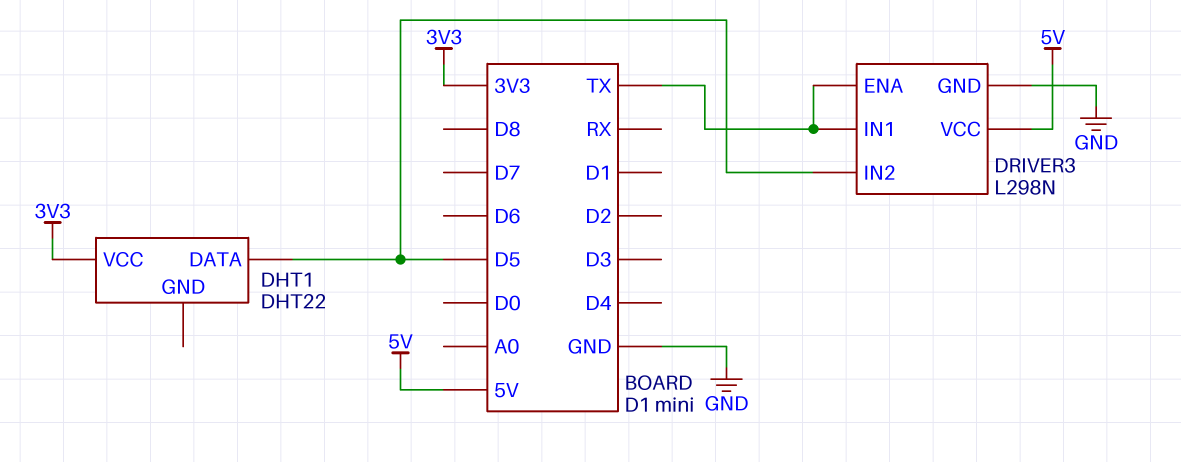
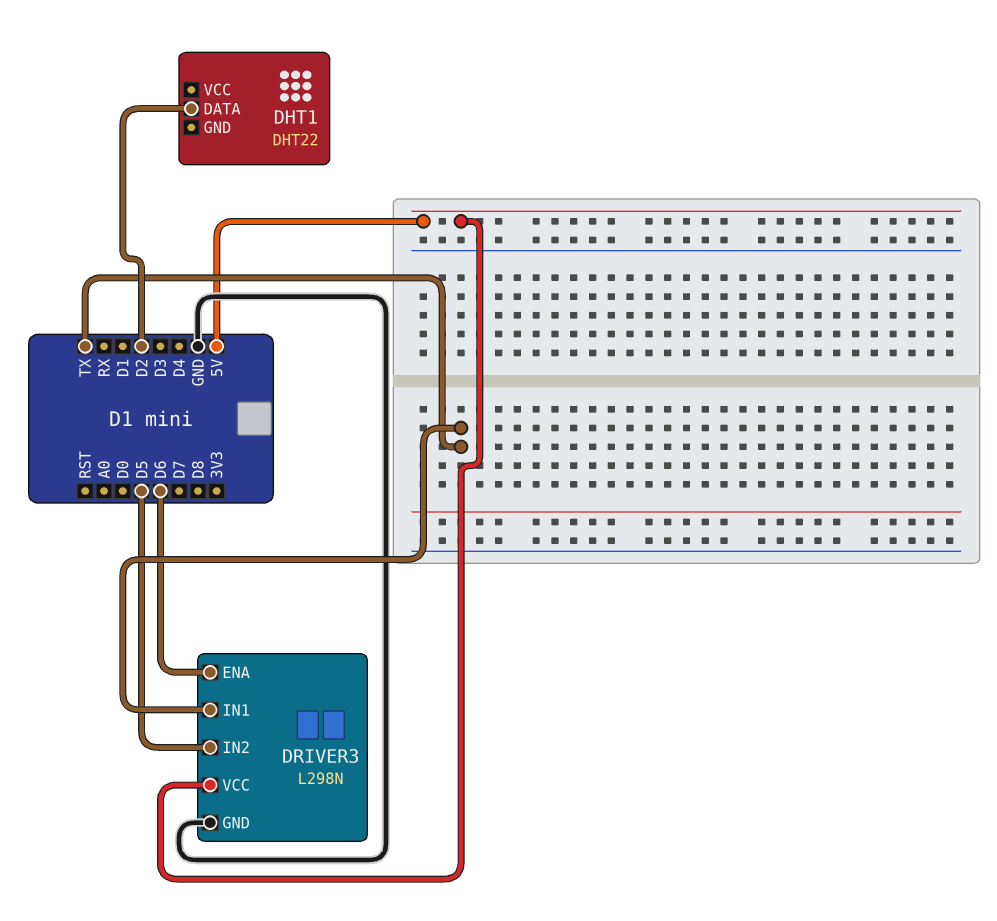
DHT1 pin DATA: D5 -> D2
DHT1 pin VCC: 3V3 -> none
DRIVER3 pin ENA: TX -> D6

